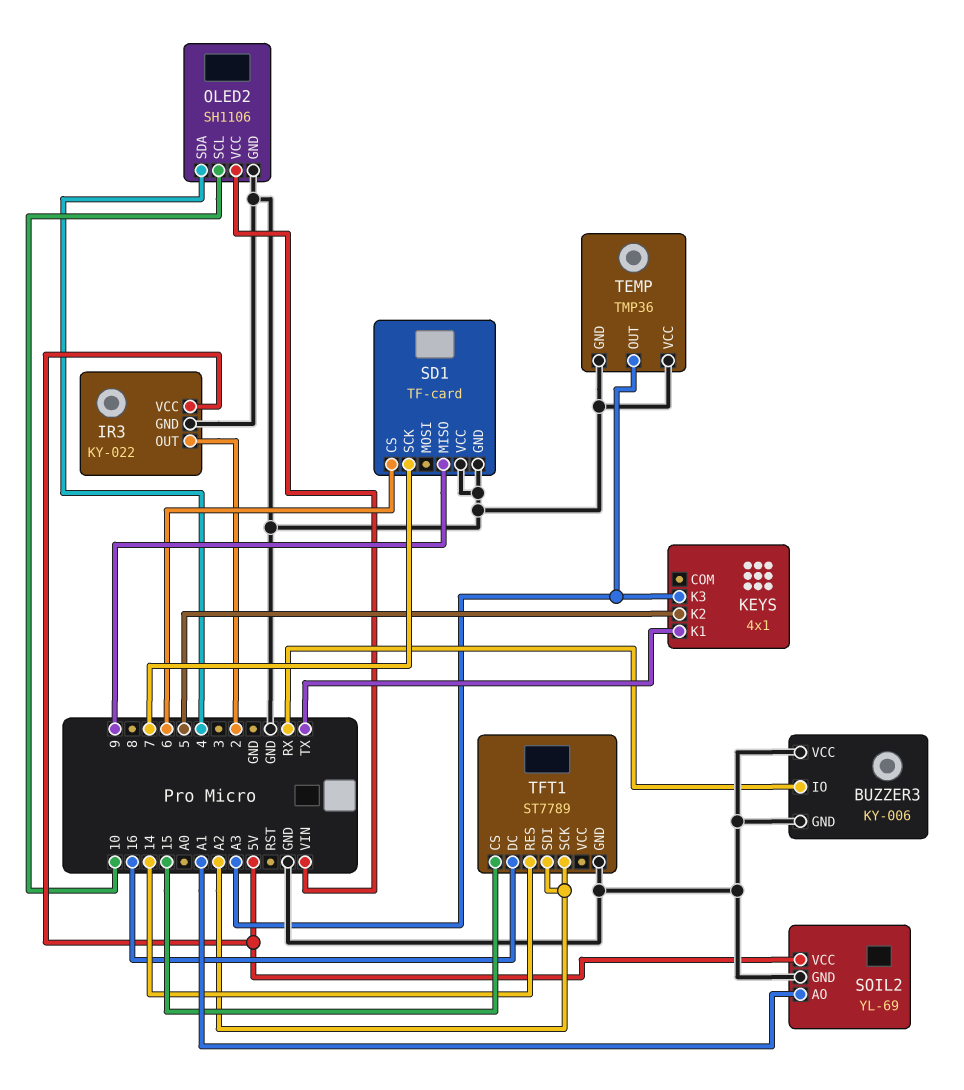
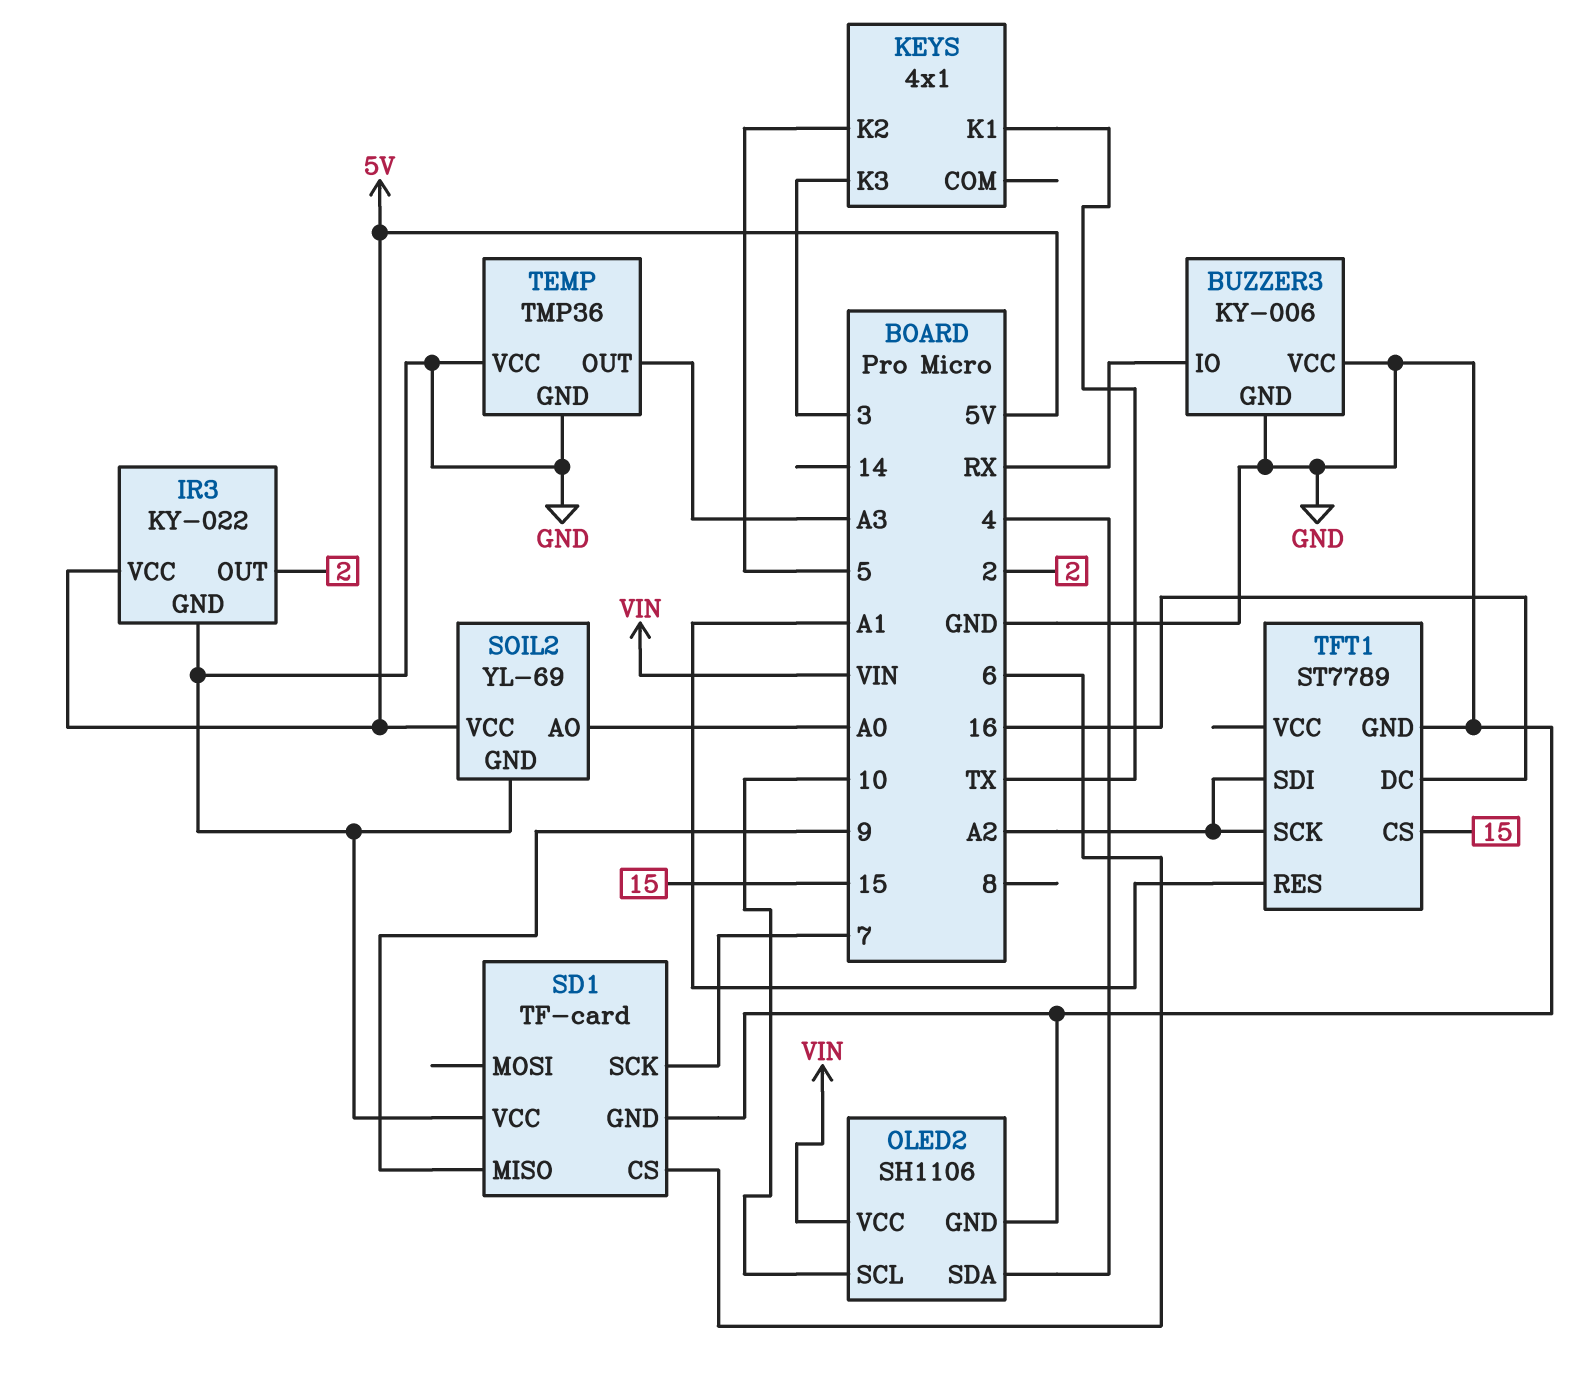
KEYS pin K3: A3 -> 3
SOIL2 pin AO: A1 -> A0
TFT1 pin RES: 14 -> A1

